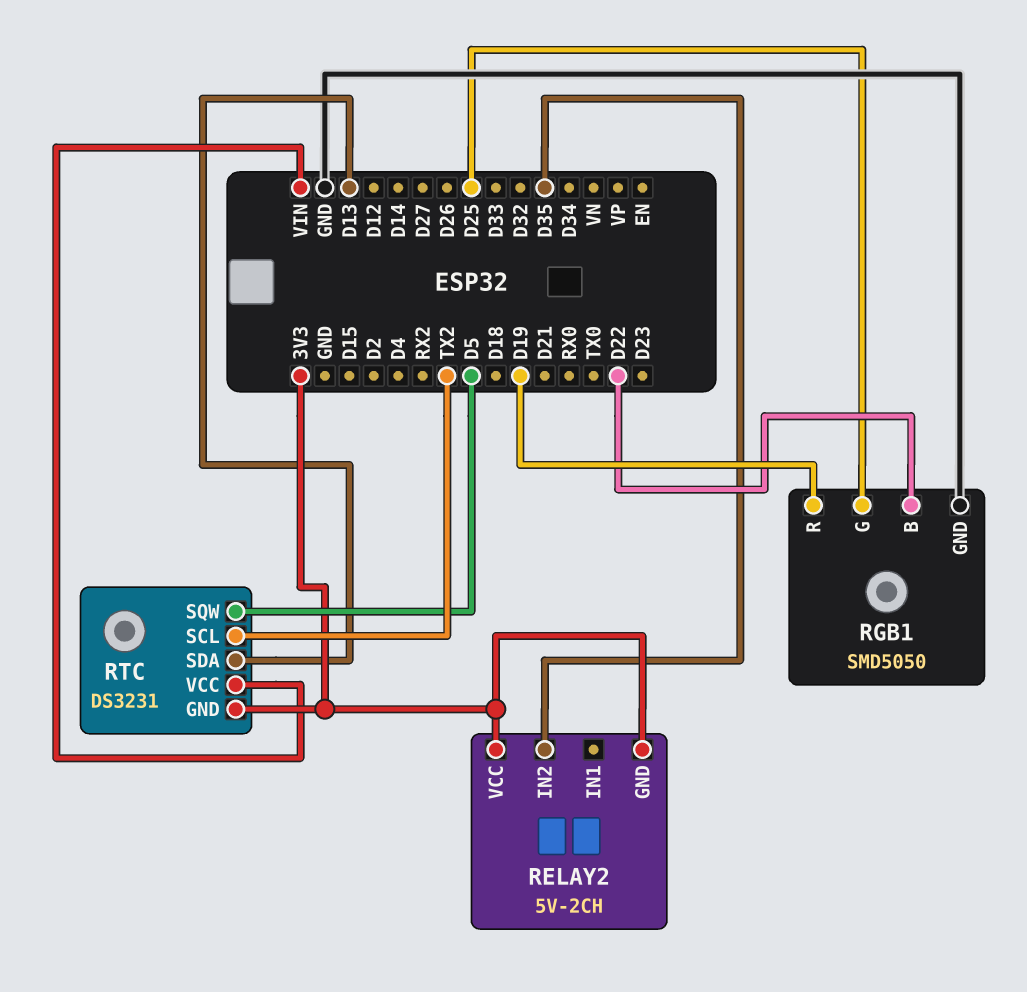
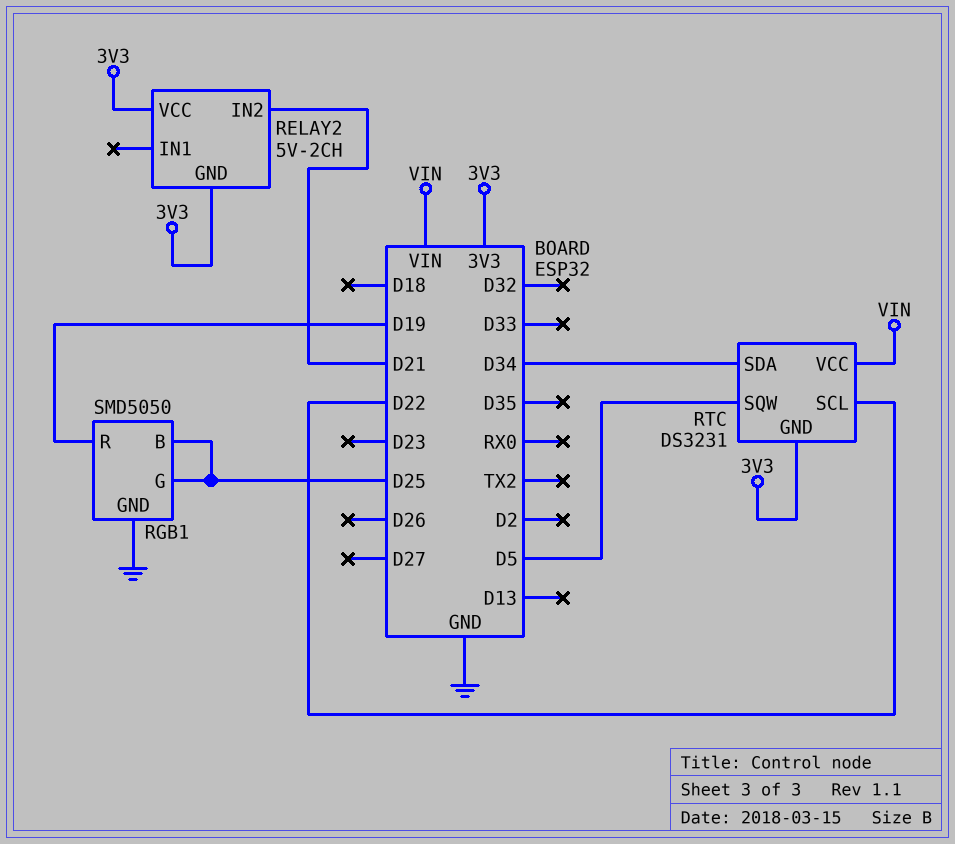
RELAY2 pin IN2: D35 -> D21
RGB1 pin B: D22 -> D25
RTC pin SCL: TX2 -> D22
RTC pin SDA: D13 -> D34

